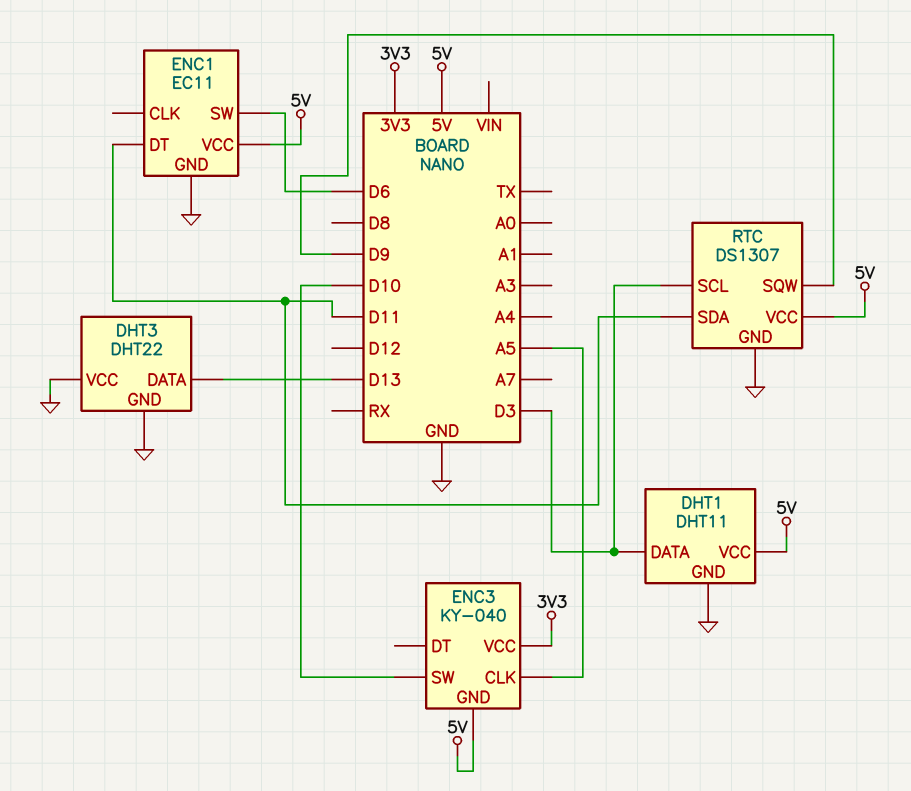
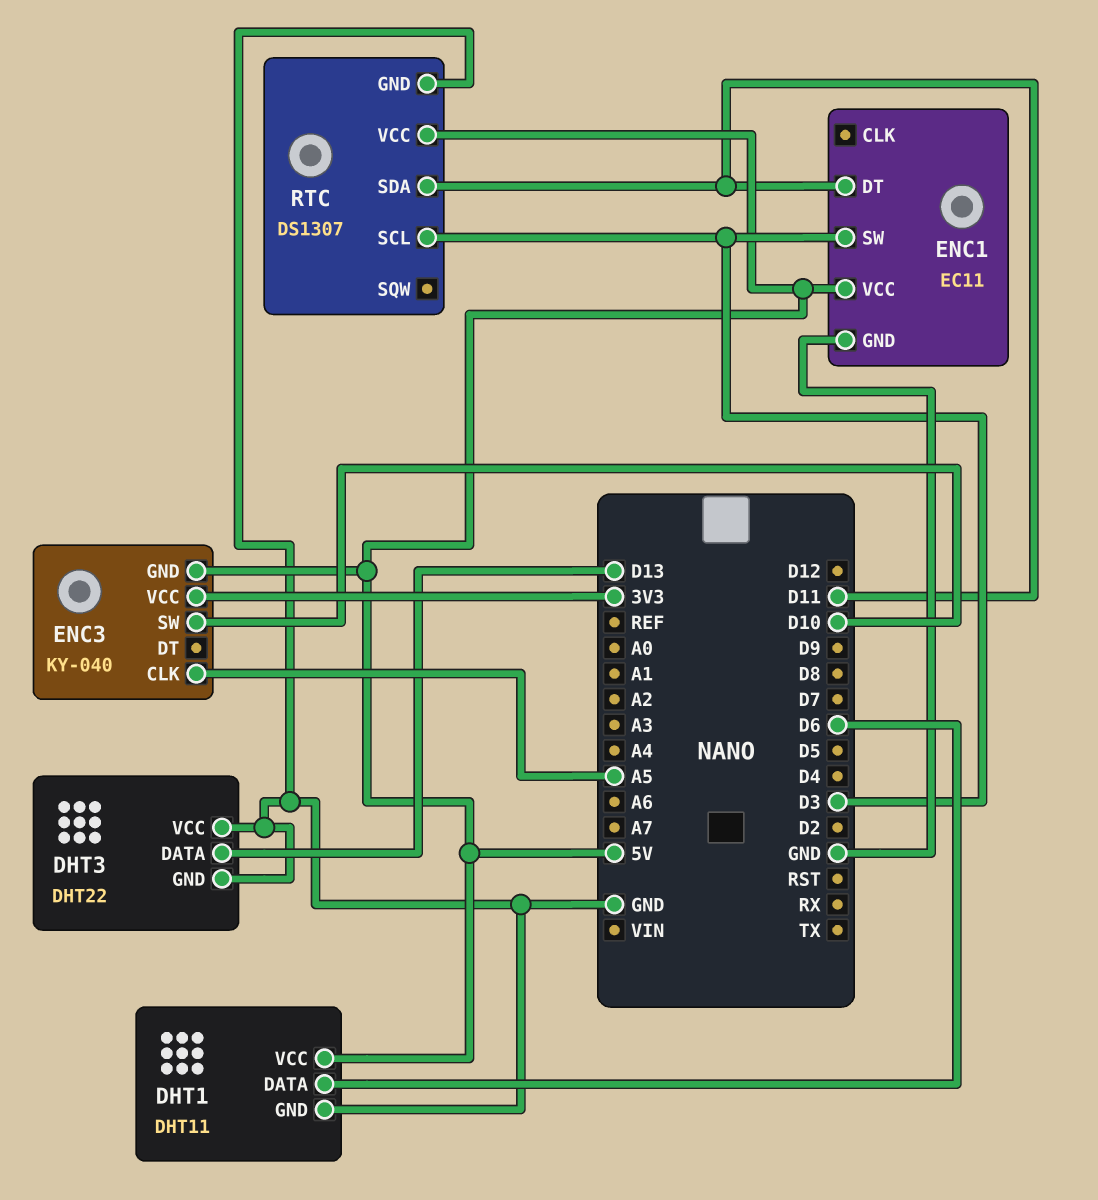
DHT1 pin DATA: D3 -> D6
ENC1 pin SW: D6 -> D3
RTC pin SQW: D9 -> none

